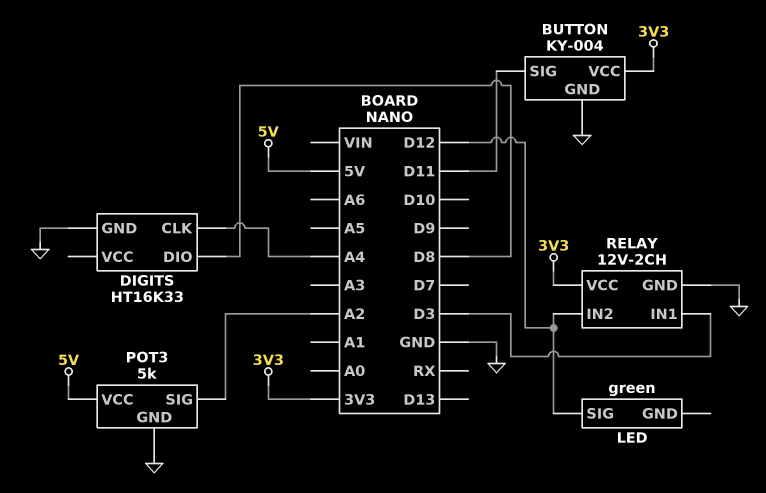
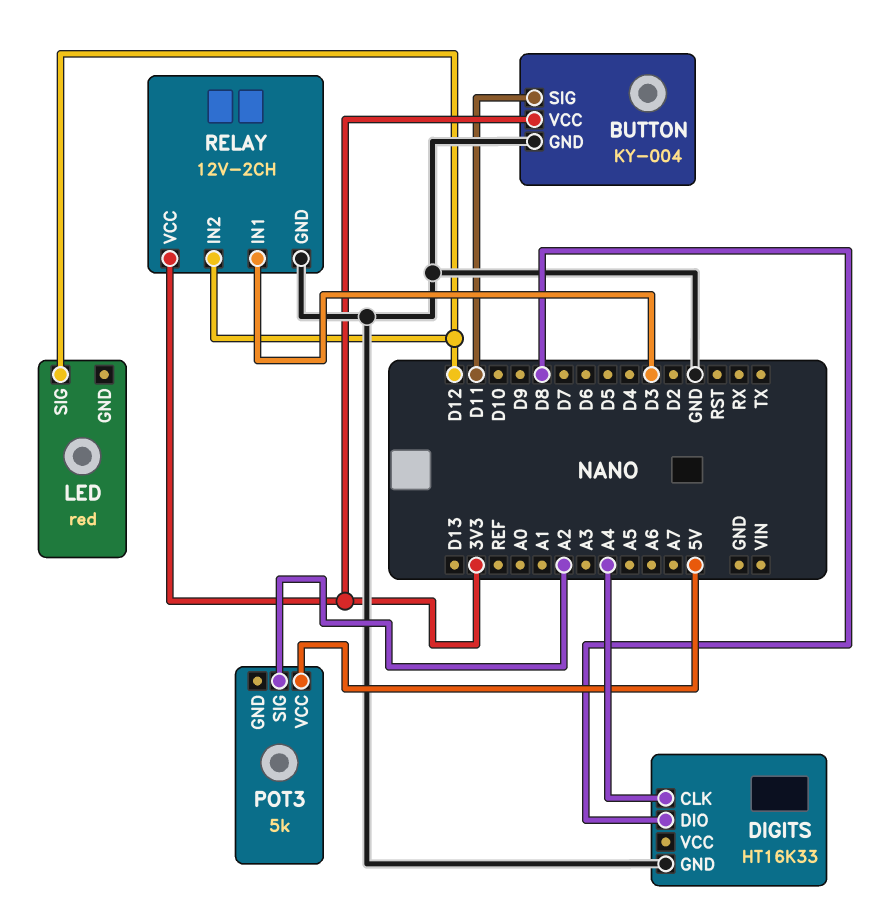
LED: green -> red
POT3 pin GND: GND -> none

